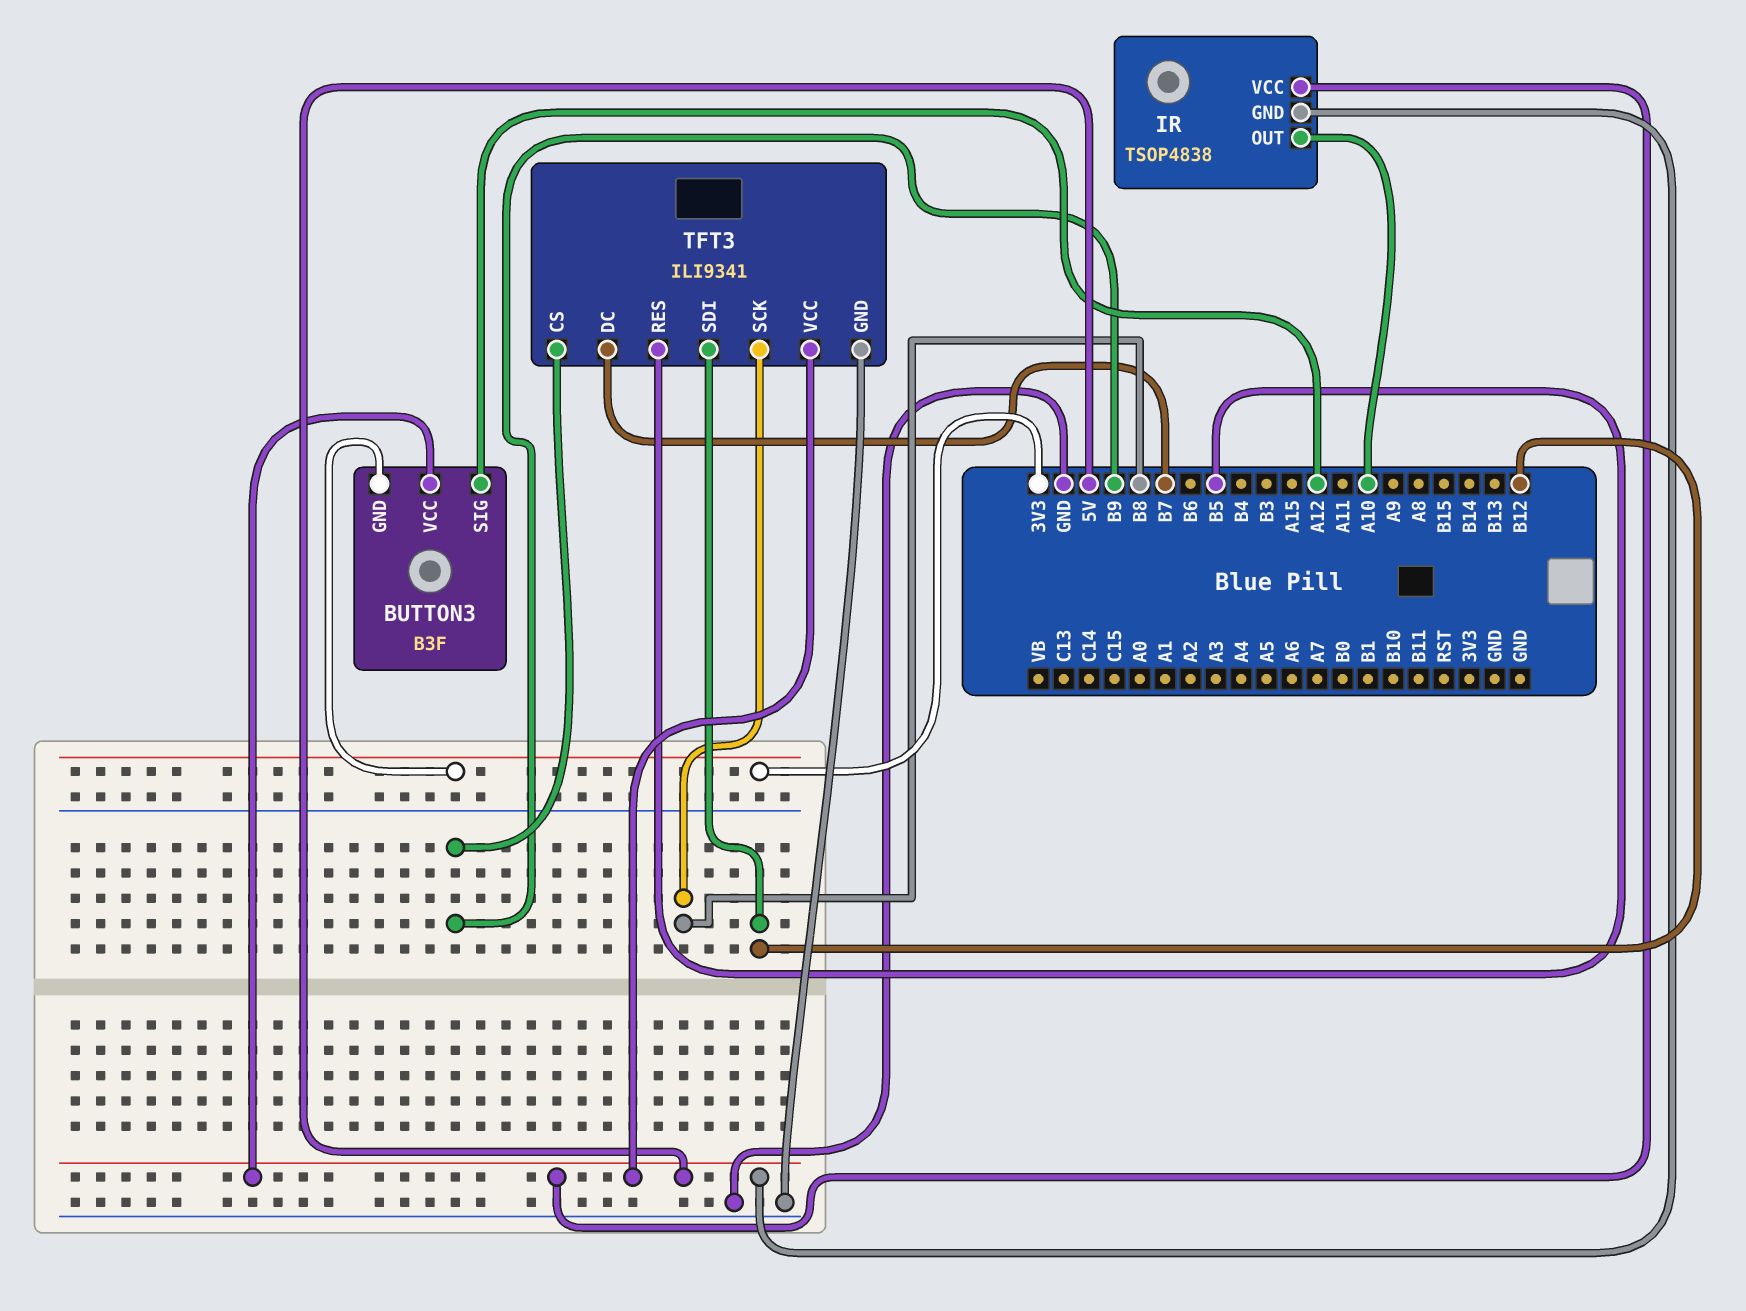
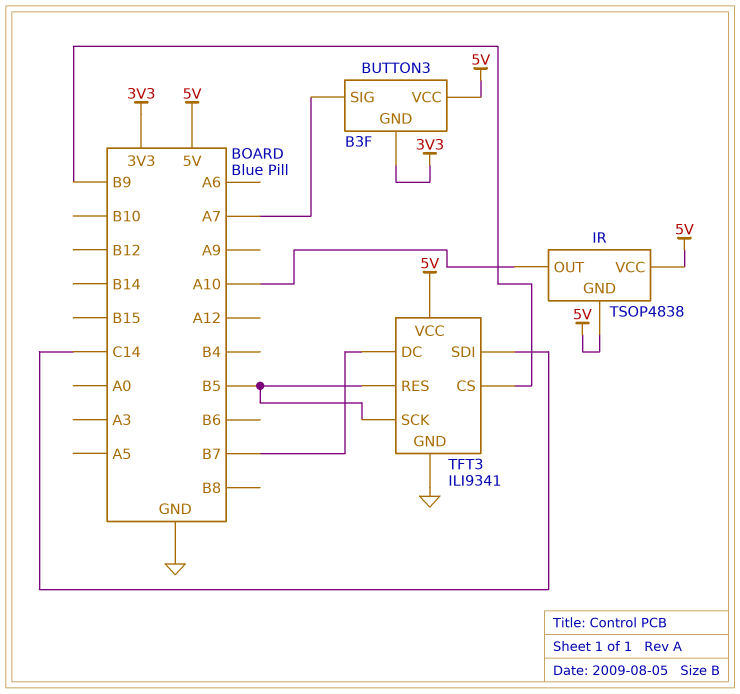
BUTTON3 pin SIG: A12 -> A7
TFT3 pin SCK: B8 -> B5
TFT3 pin SDI: B12 -> C14

